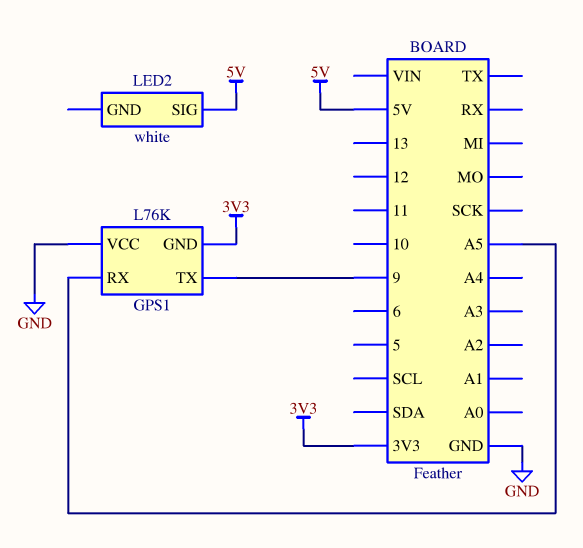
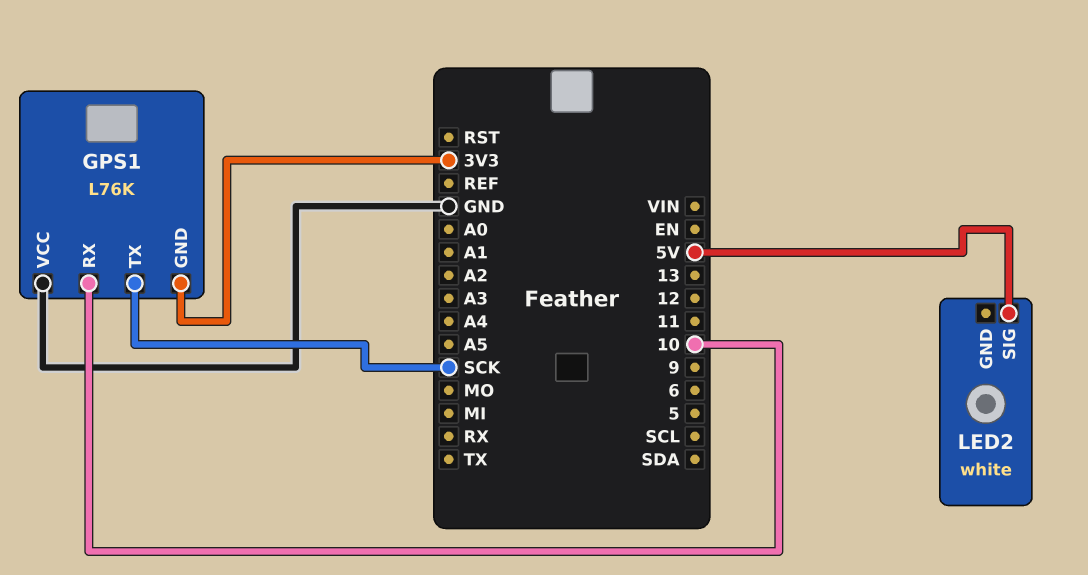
GPS1 pin RX: A5 -> 10
GPS1 pin TX: 9 -> SCK

